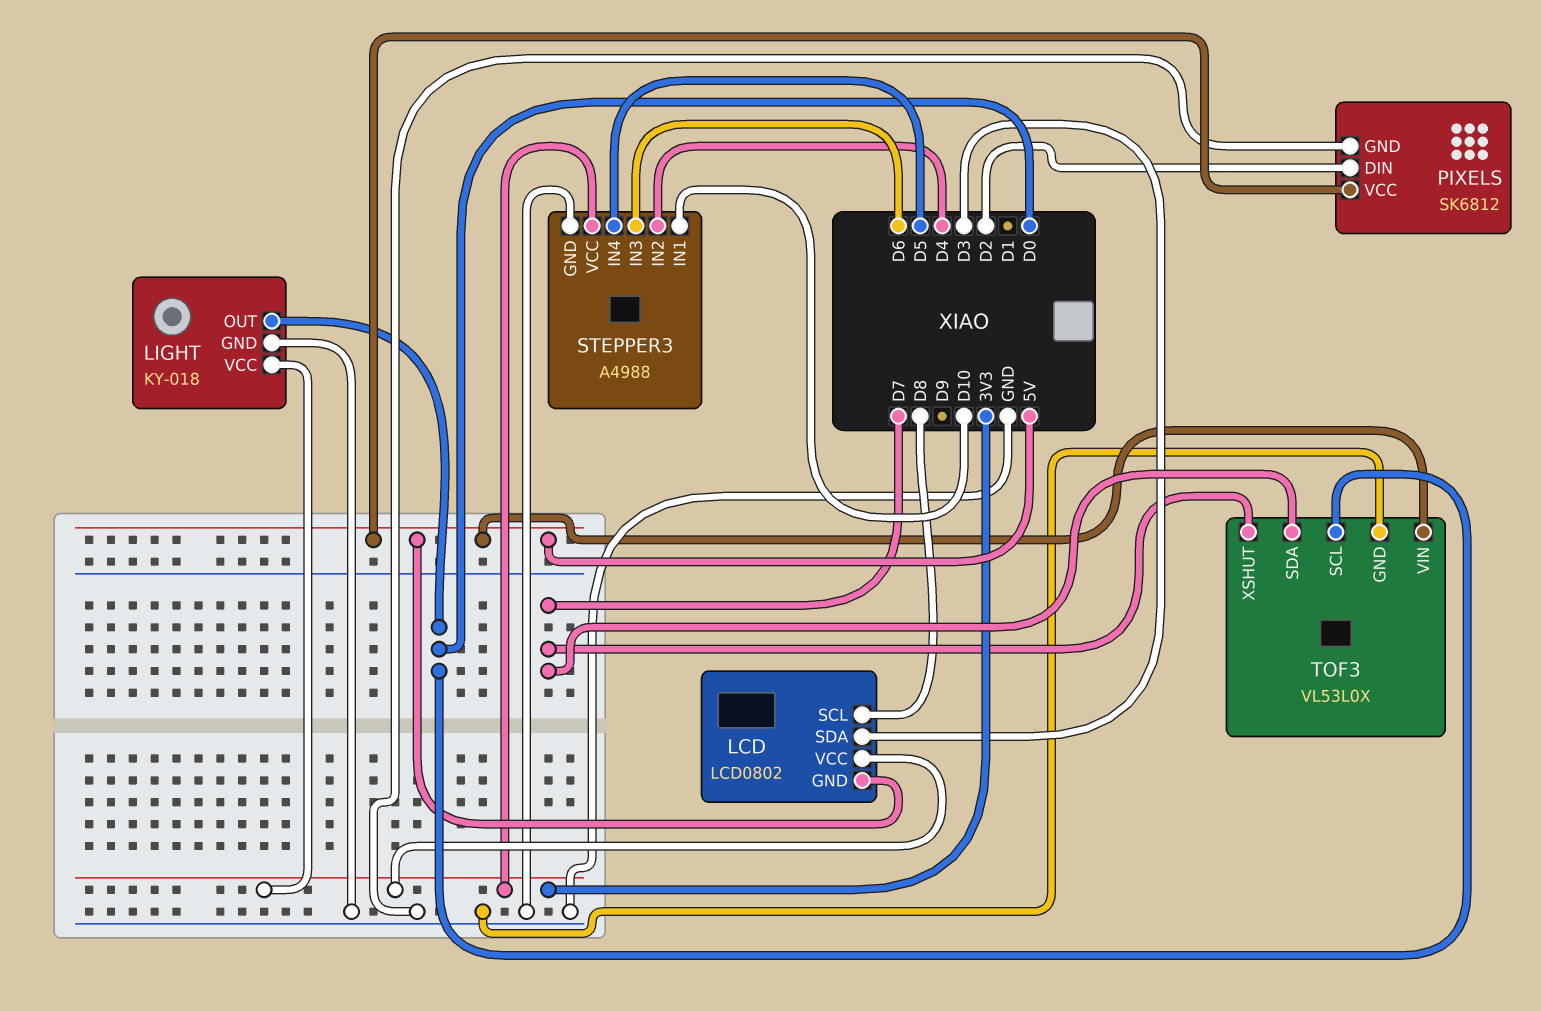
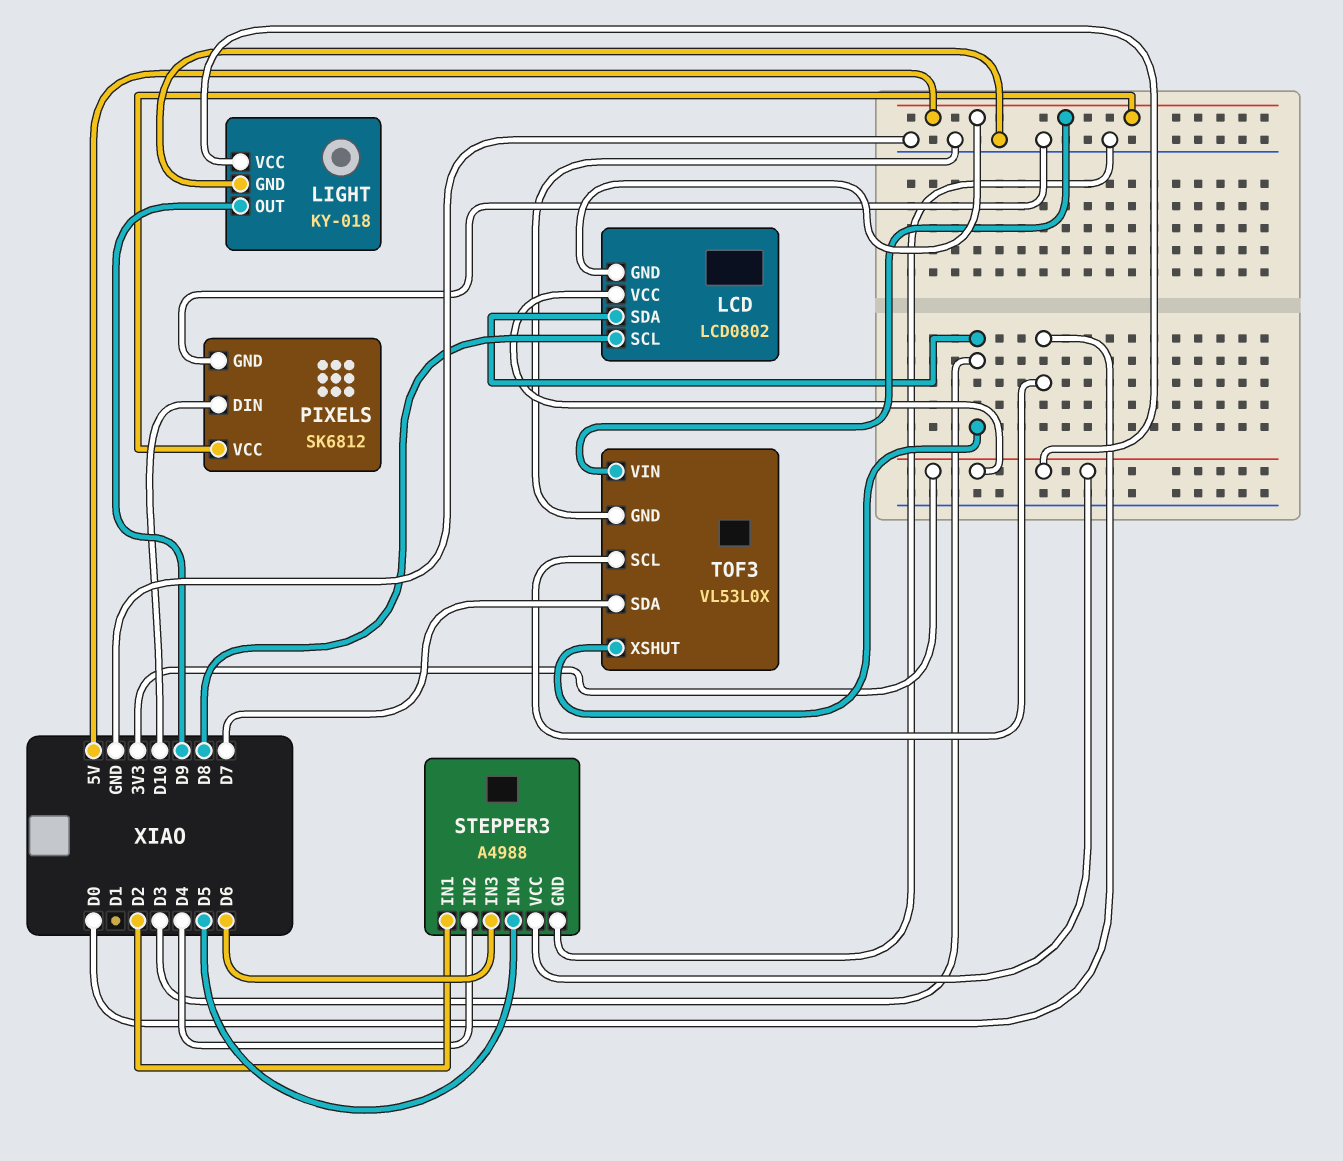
LIGHT pin OUT: D0 -> D9
PIXELS pin DIN: D2 -> D10
STEPPER3 pin IN1: D10 -> D2
TOF3 pin XSHUT: D7 -> D3

